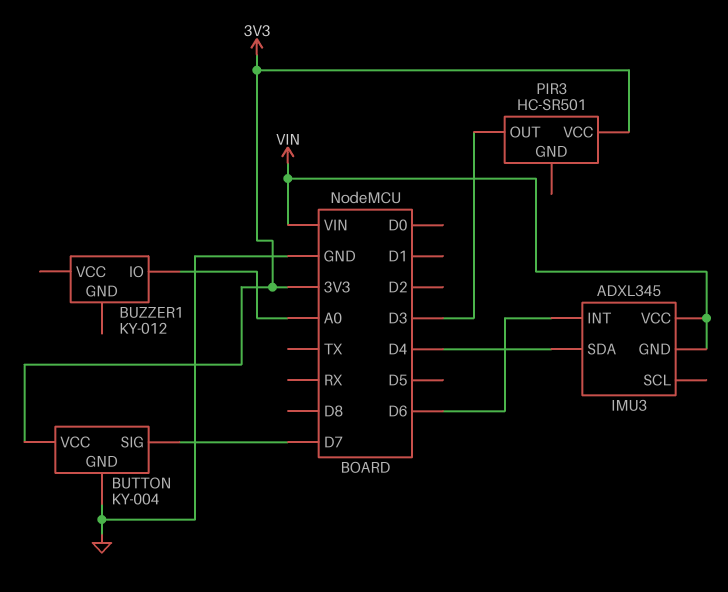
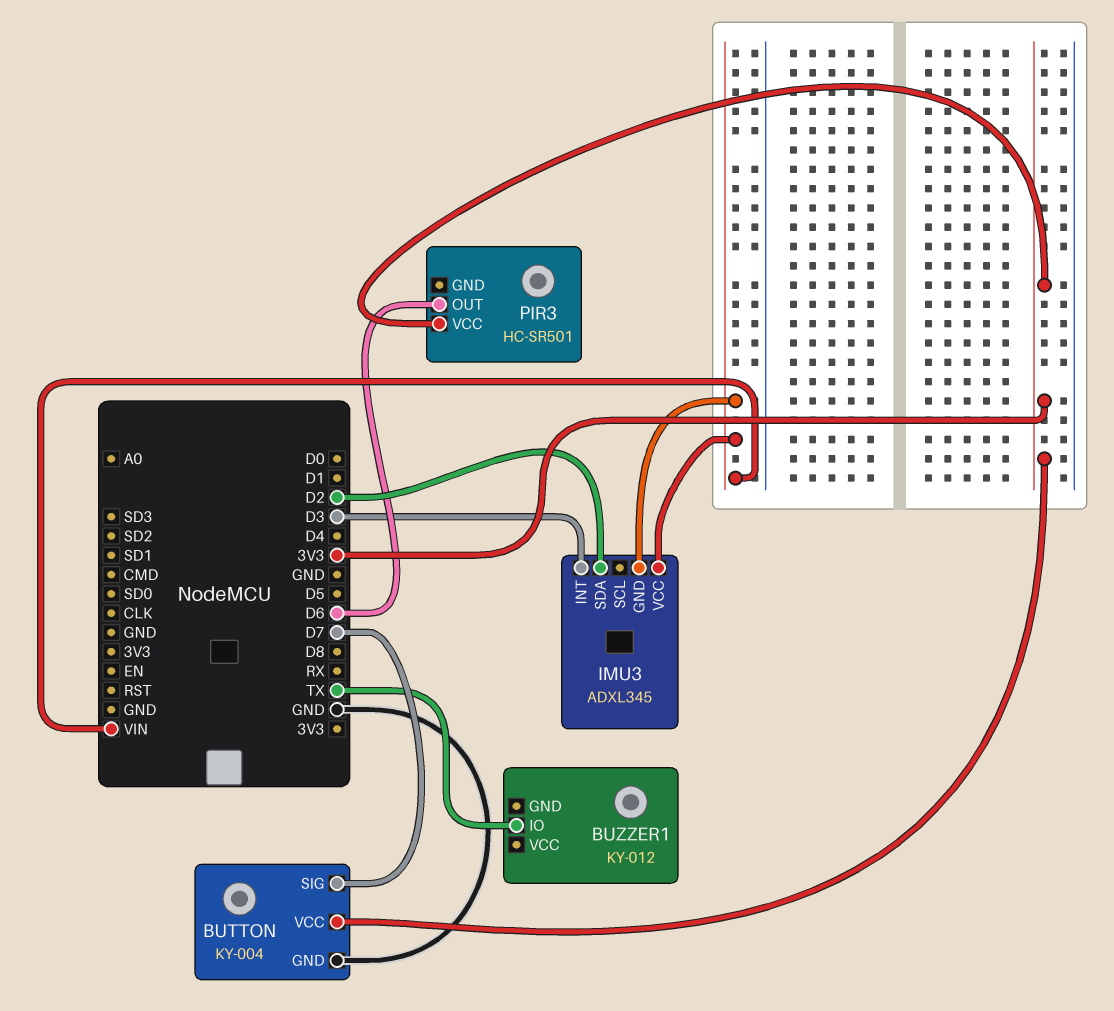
BUZZER1 pin IO: A0 -> TX
IMU3 pin INT: D6 -> D3
IMU3 pin SDA: D4 -> D2
PIR3 pin OUT: D3 -> D6

